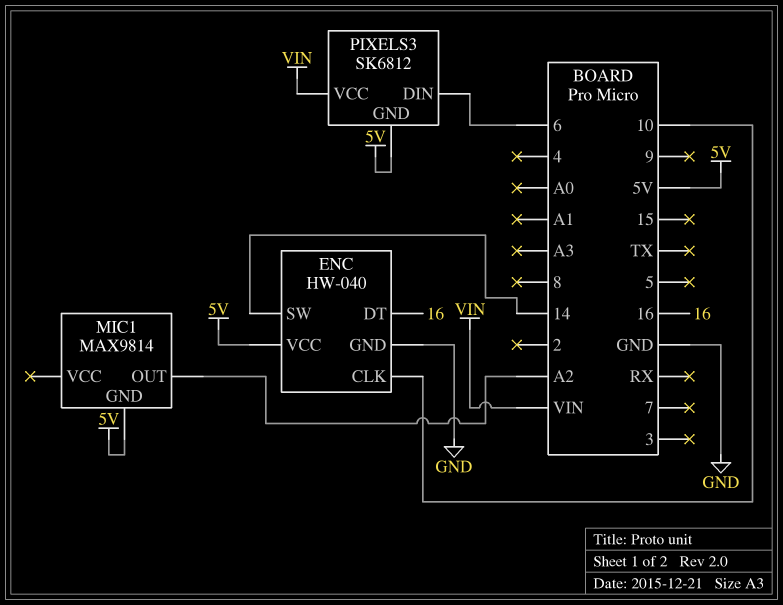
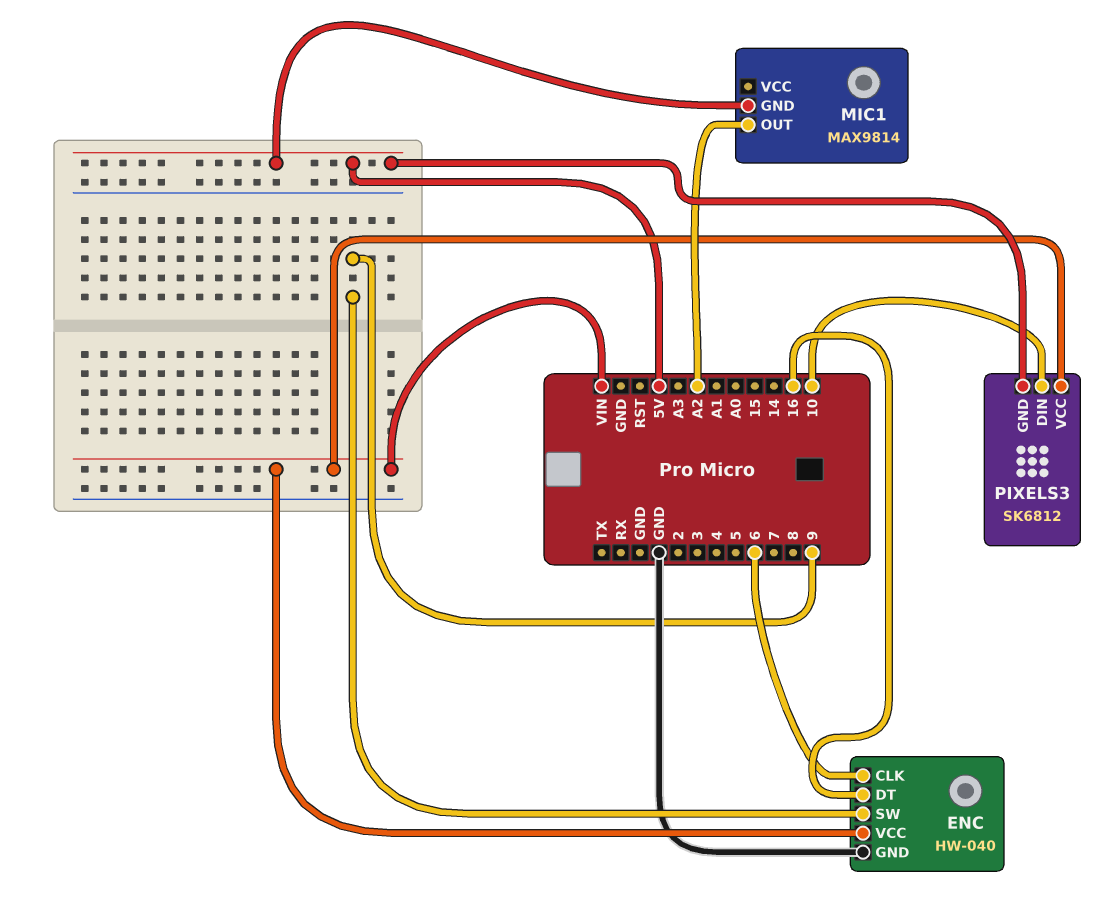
ENC pin CLK: 10 -> 6
ENC pin SW: 14 -> 9
ENC pin VCC: 5V -> VIN
PIXELS3 pin DIN: 6 -> 10

